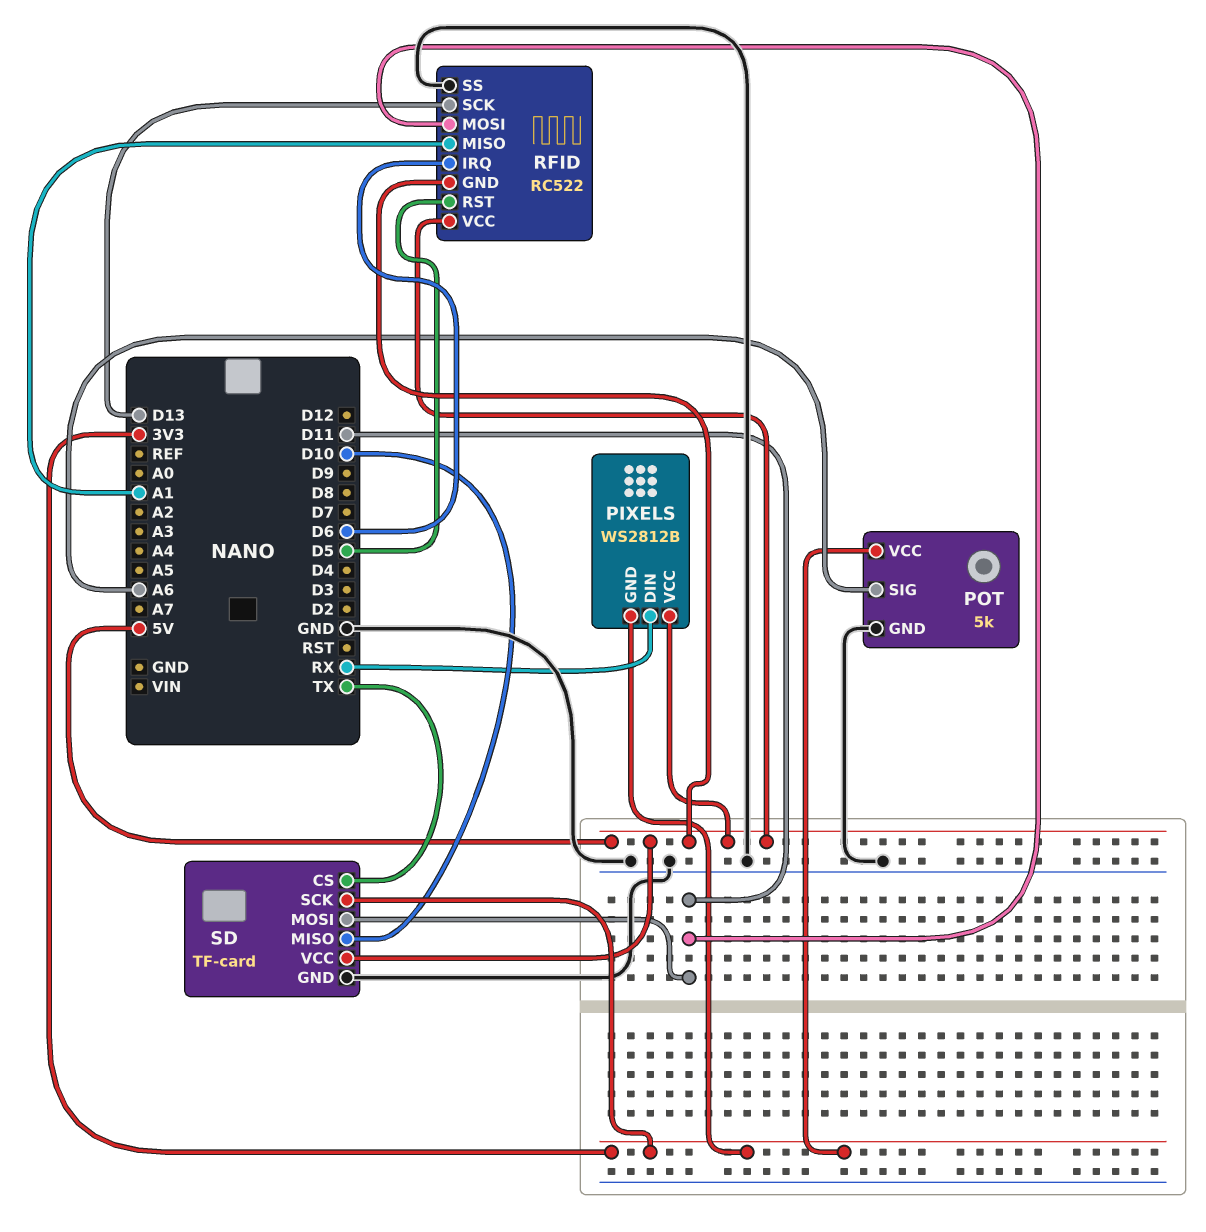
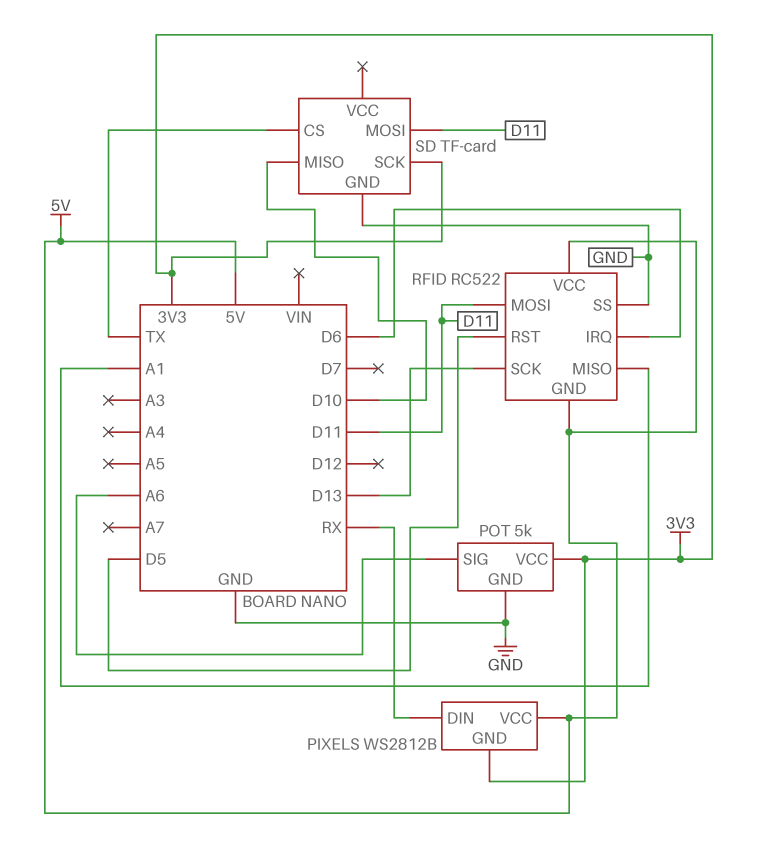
SD pin VCC: 5V -> none

